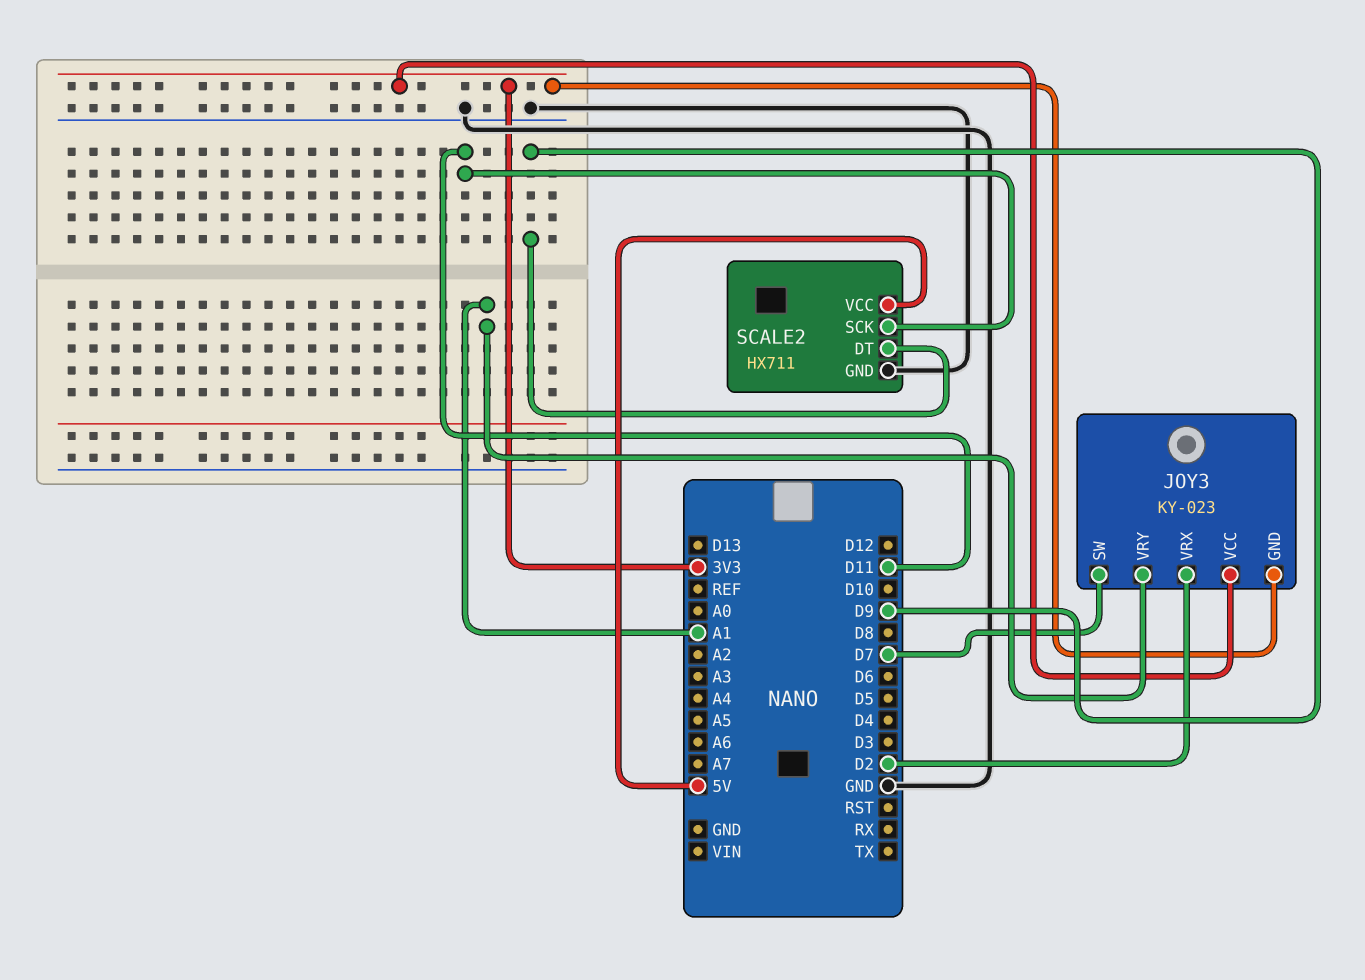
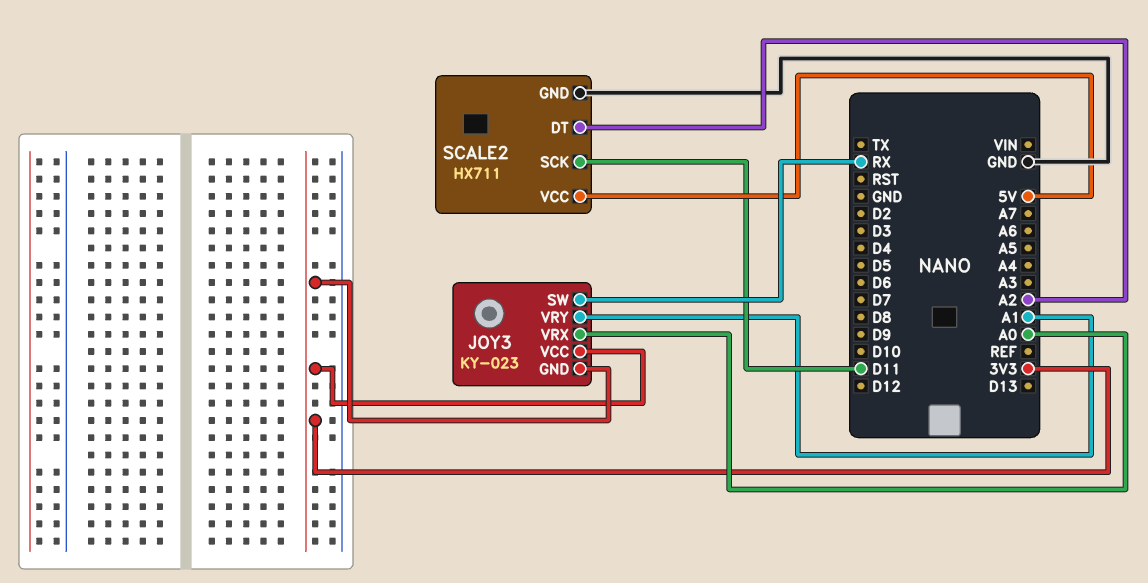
JOY3 pin SW: D7 -> RX
JOY3 pin VRX: D2 -> A0
SCALE2 pin DT: D9 -> A2

